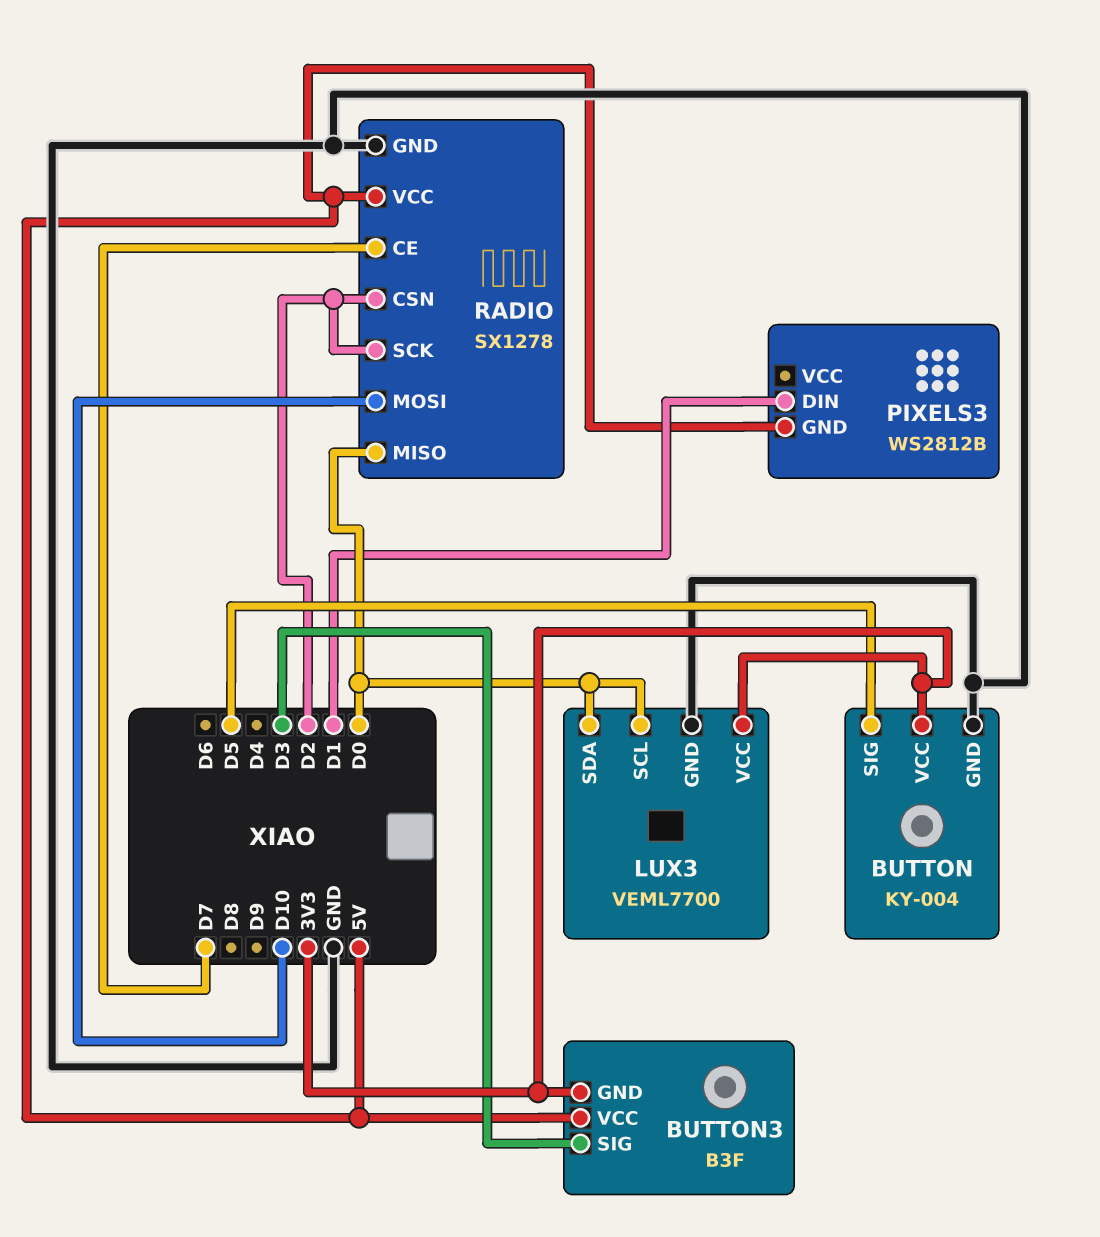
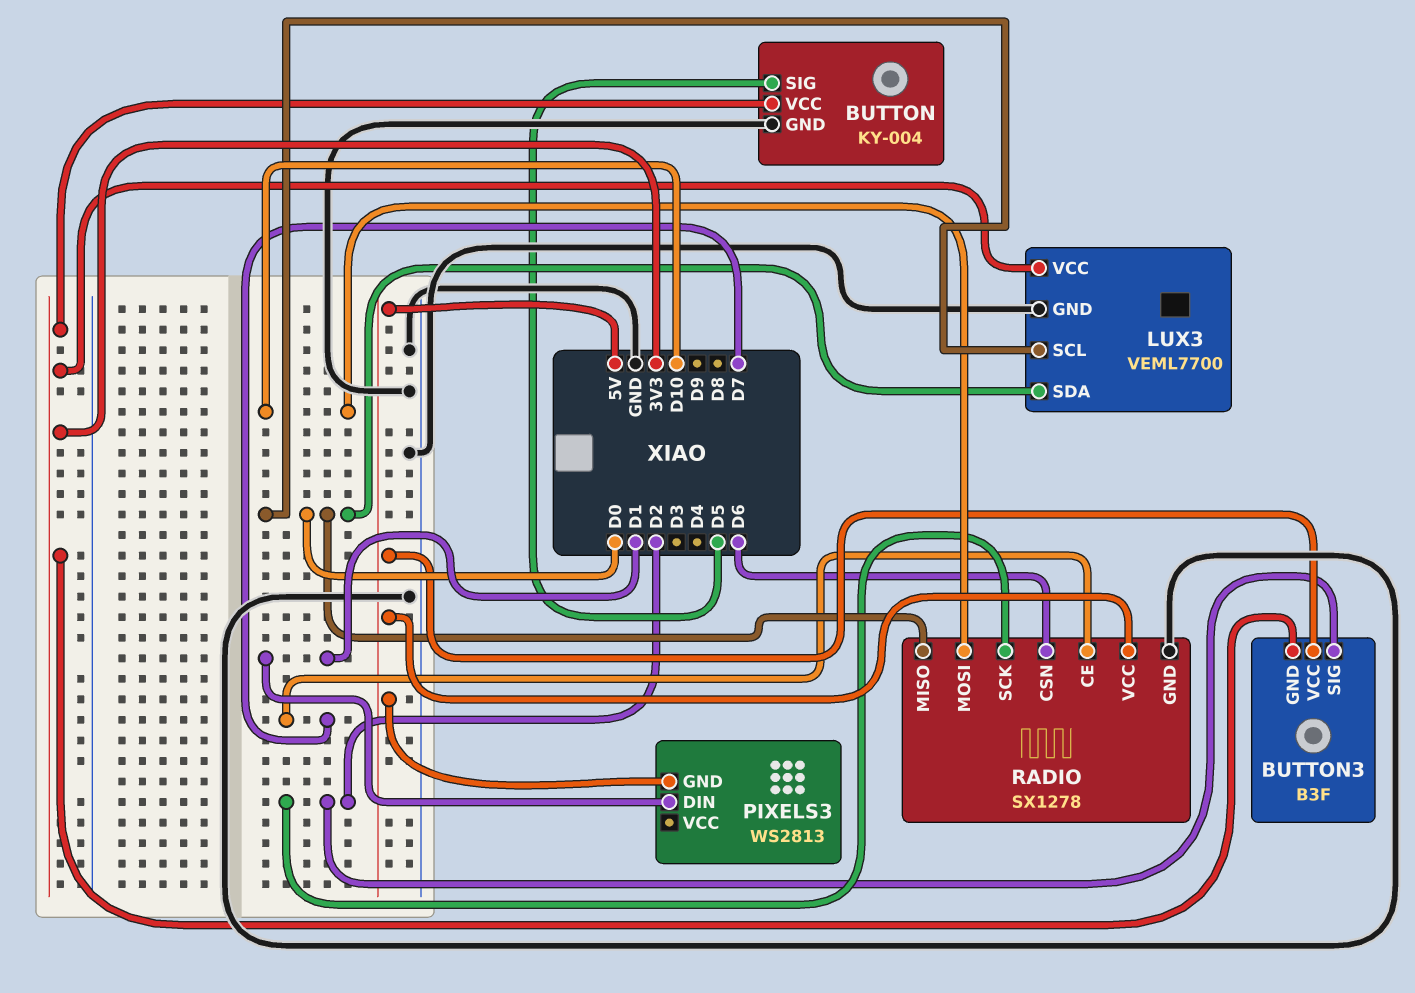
BUTTON3 pin SIG: D3 -> D2
PIXELS3: WS2812B -> WS2813
RADIO pin CSN: D2 -> D6

